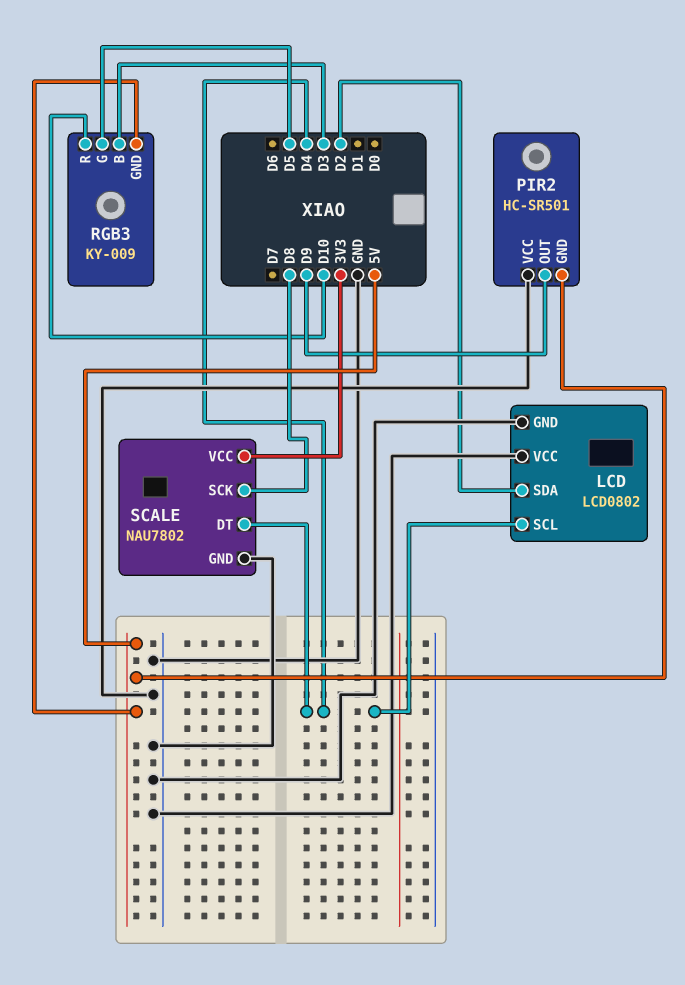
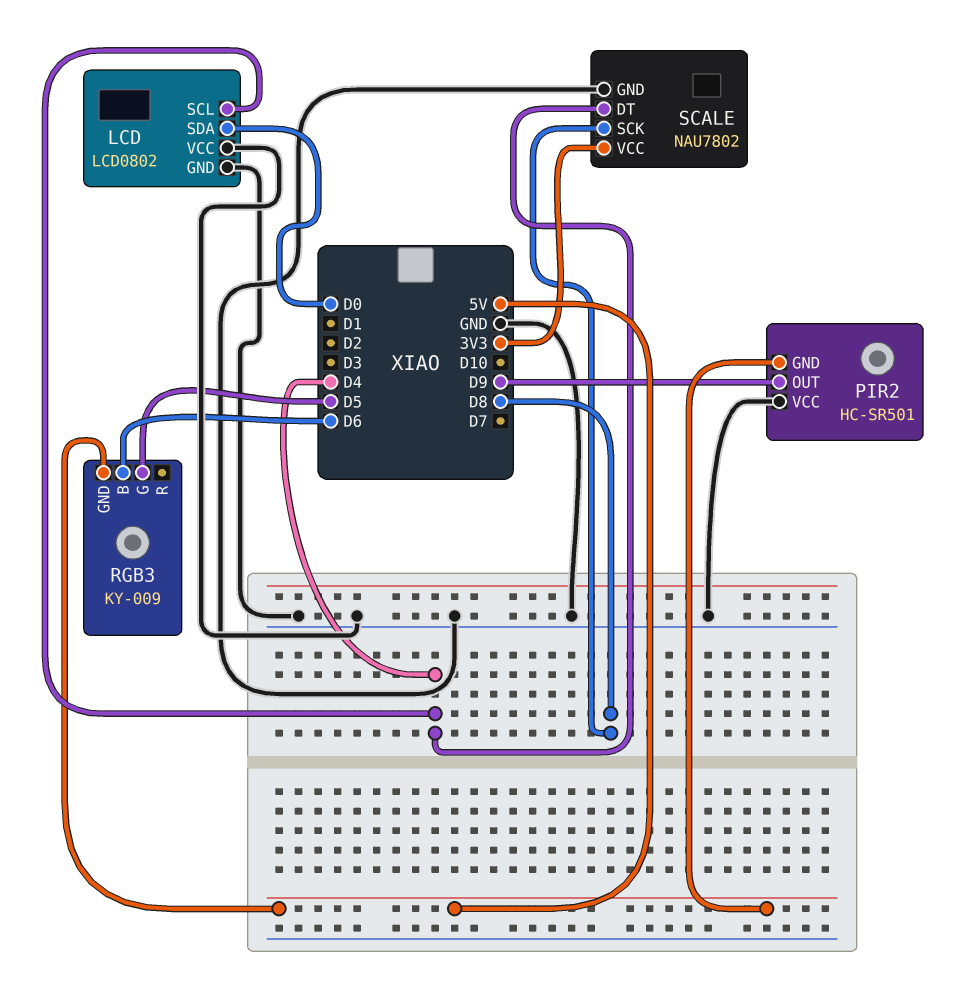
LCD pin SDA: D2 -> D0
RGB3 pin B: D3 -> D6
RGB3 pin R: D10 -> none

